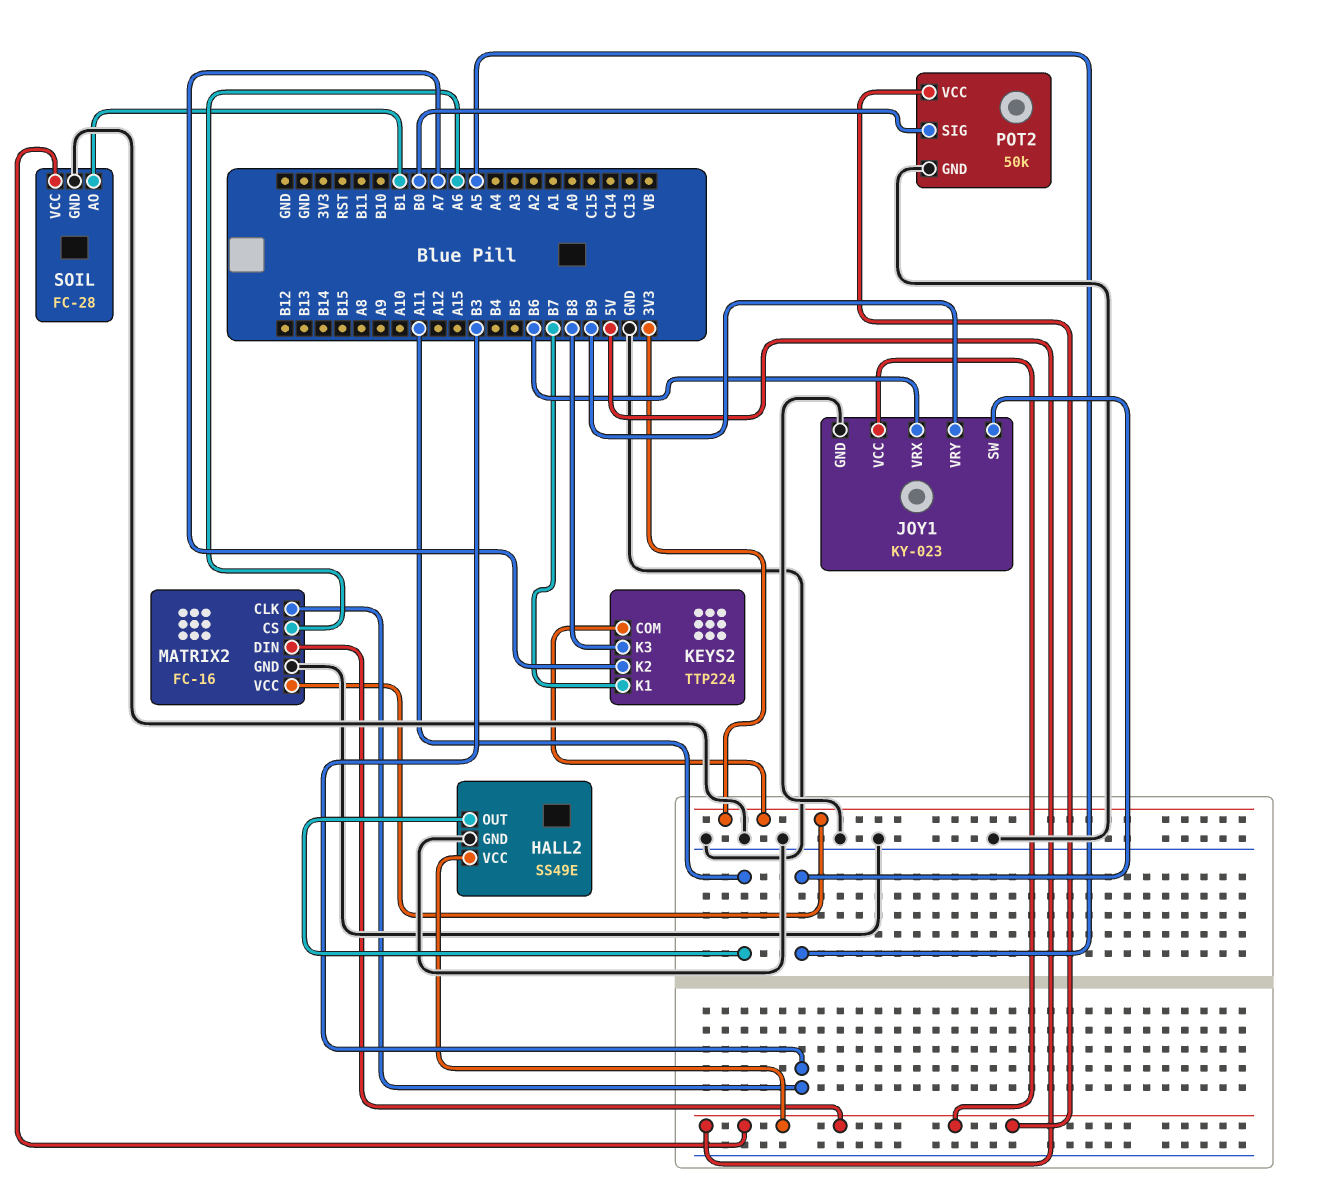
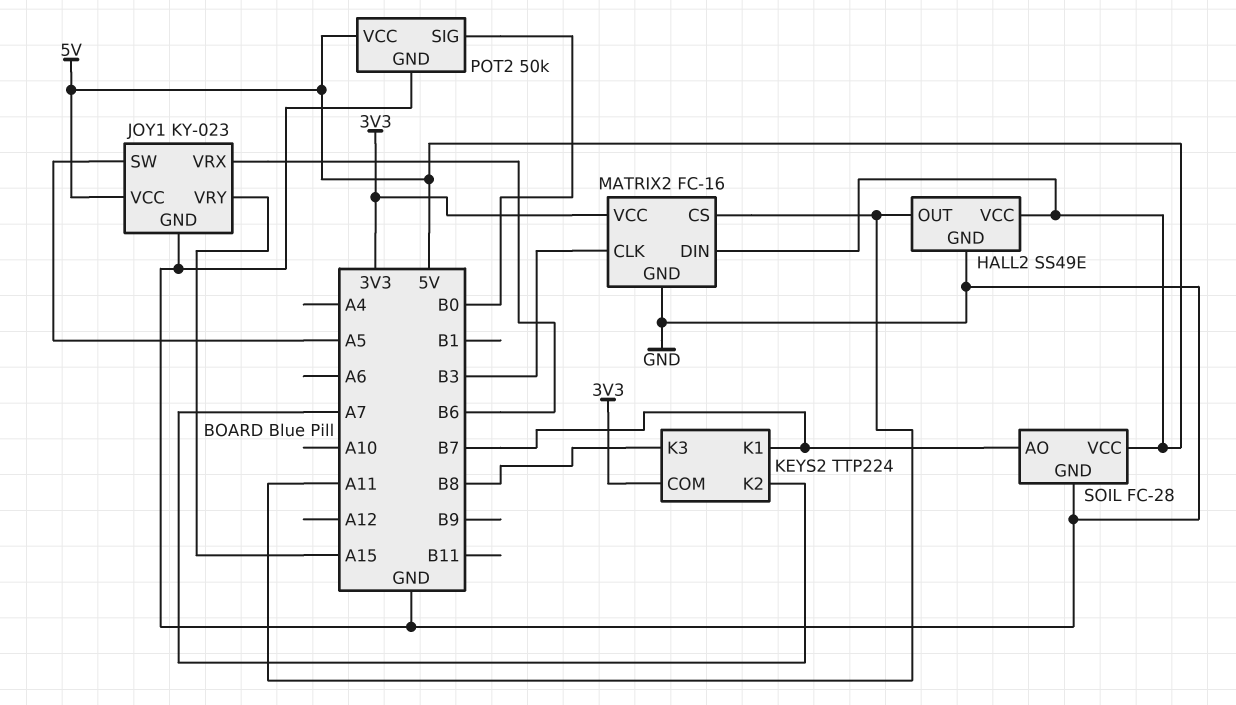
JOY1 pin VRY: B9 -> A15
MATRIX2 pin CS: A6 -> A11
SOIL pin AO: B1 -> B7

